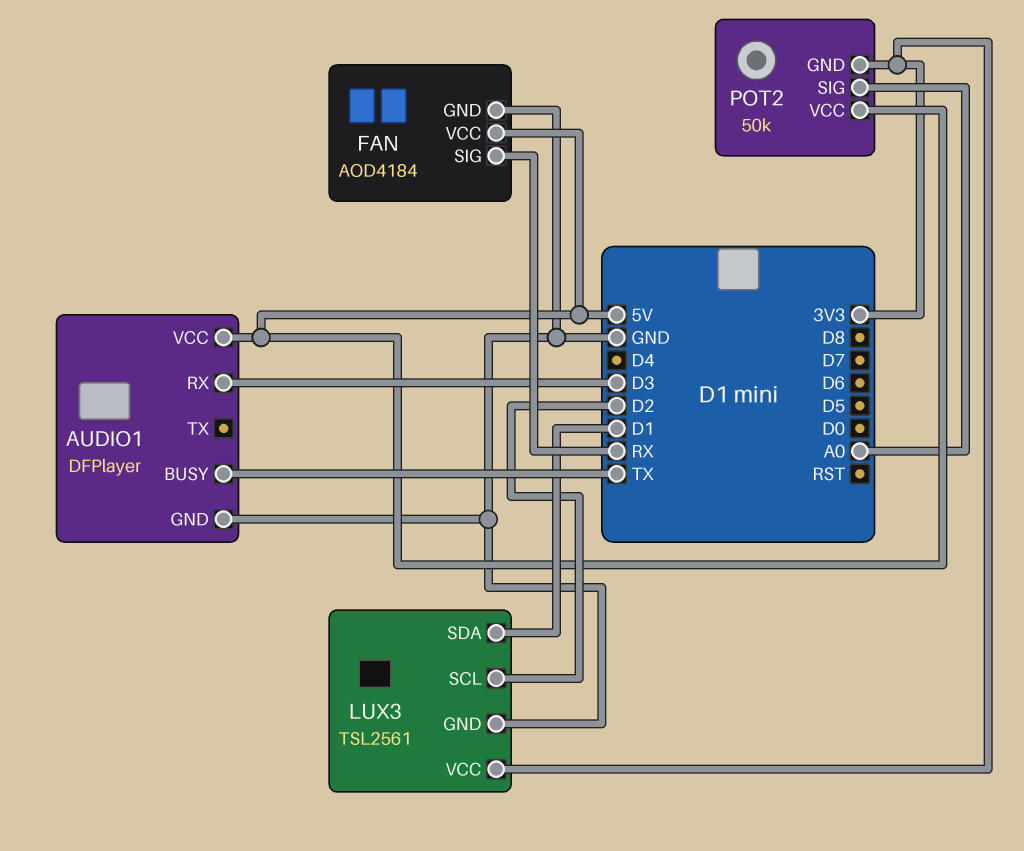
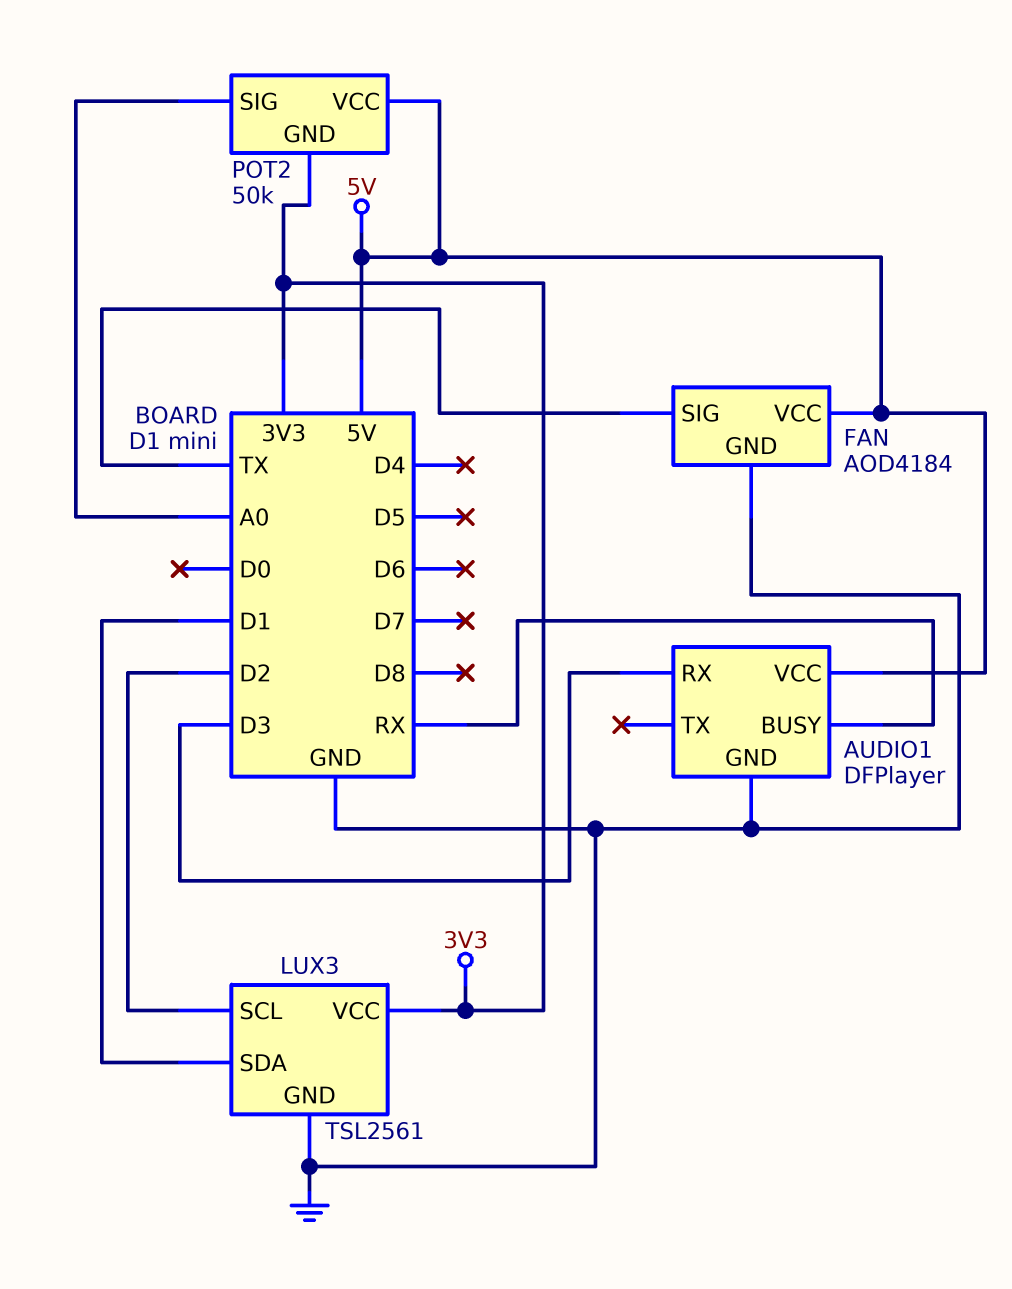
AUDIO1 pin BUSY: TX -> RX
FAN pin SIG: RX -> TX

